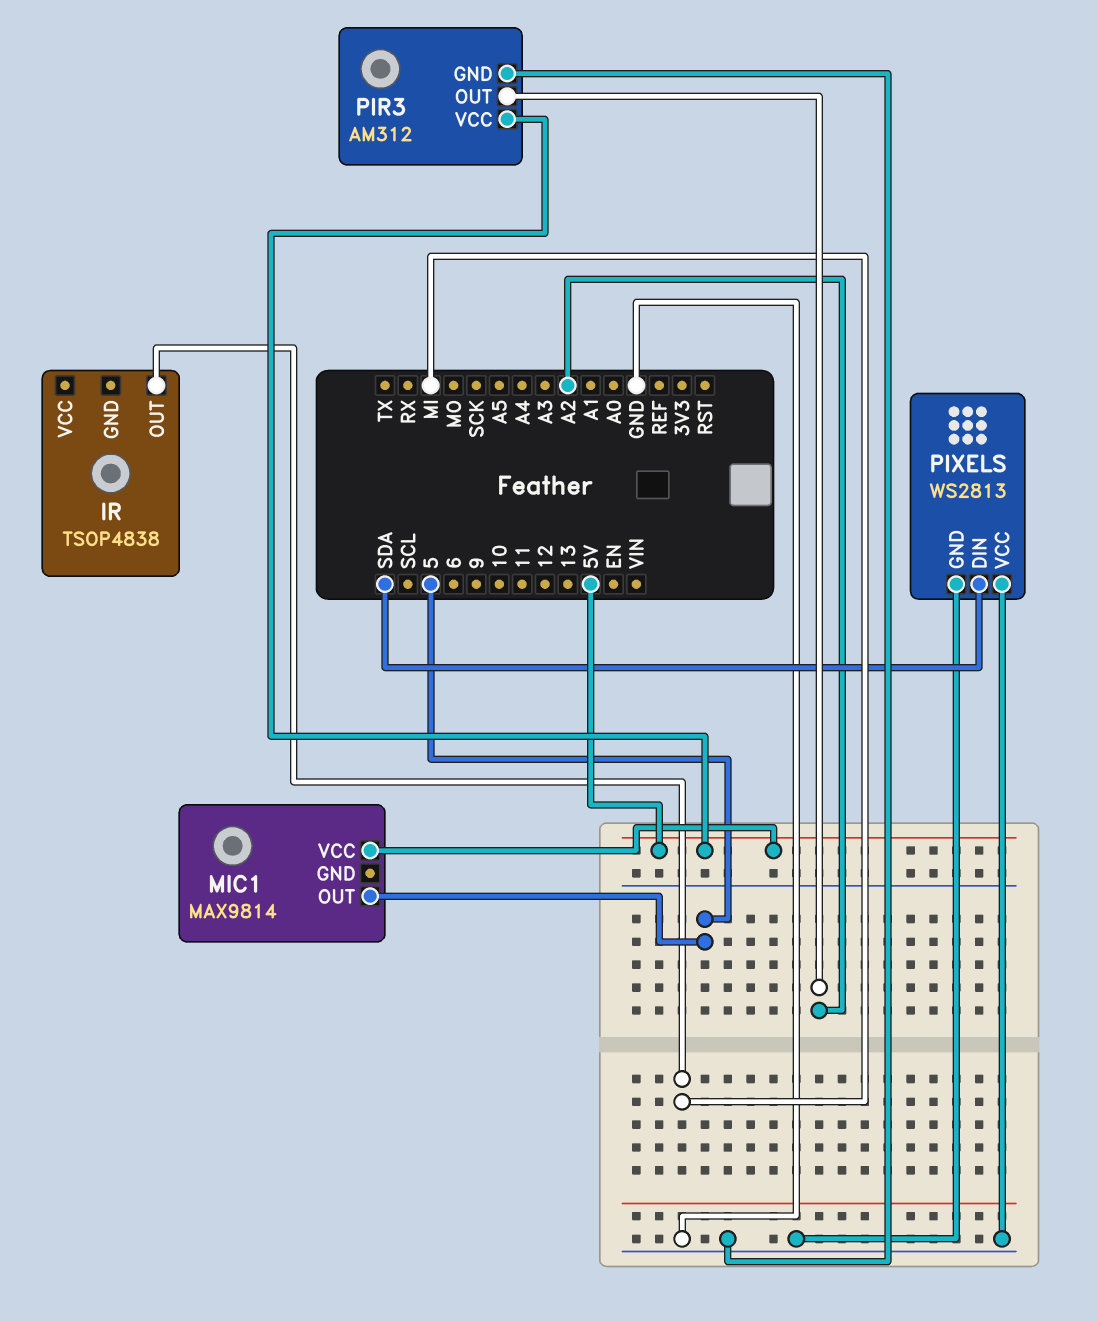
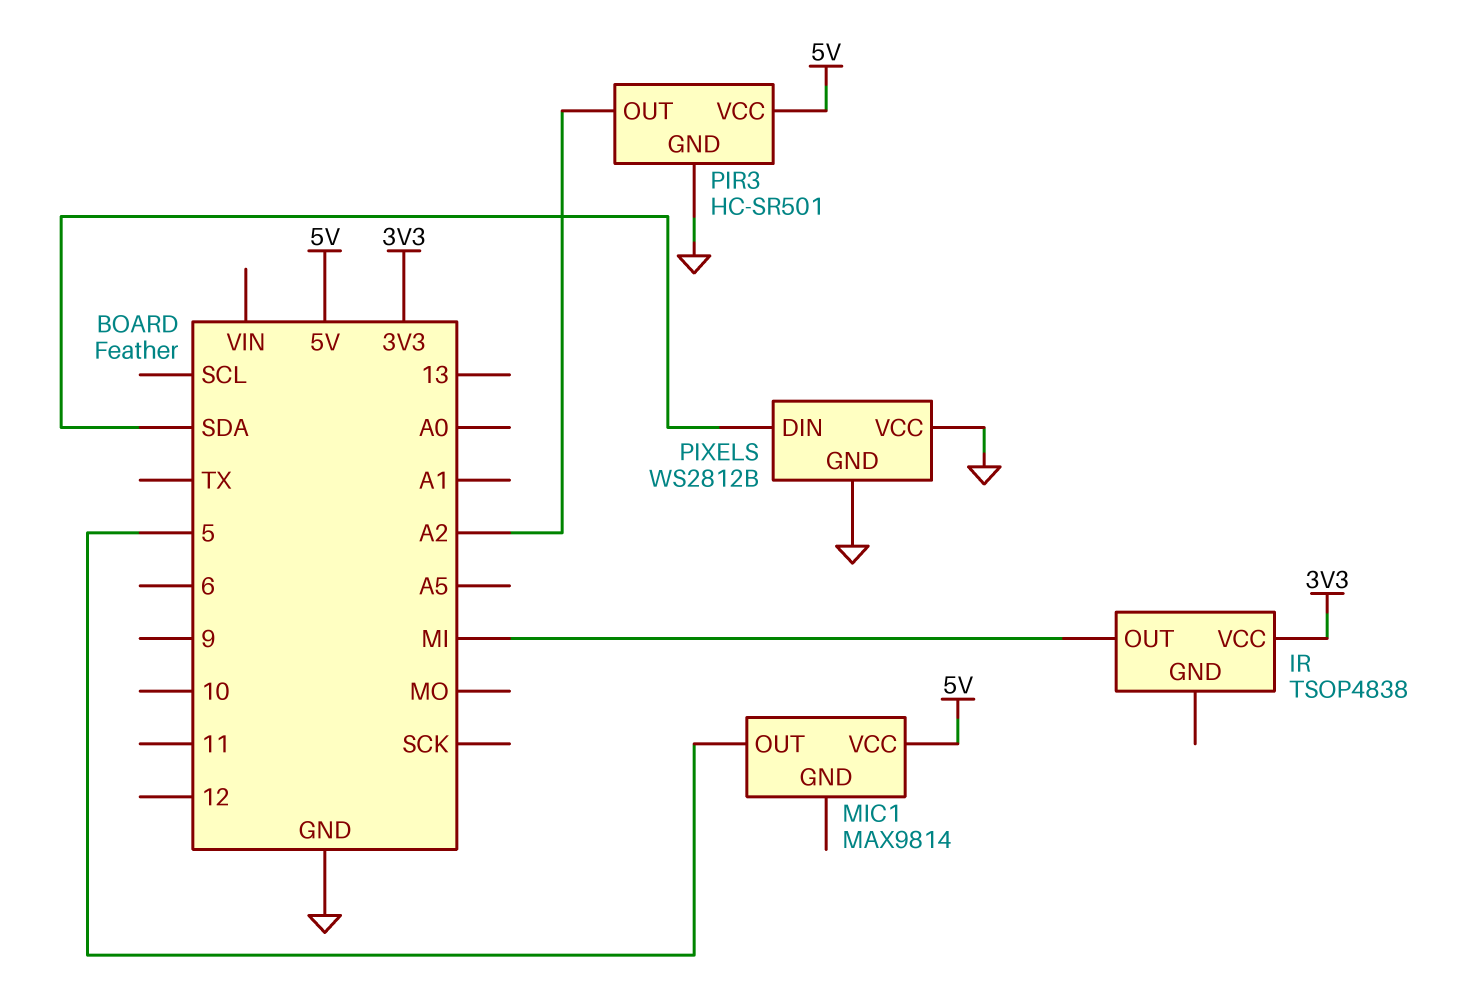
IR pin VCC: none -> 3V3
PIR3: AM312 -> HC-SR501
PIXELS: WS2813 -> WS2812B

